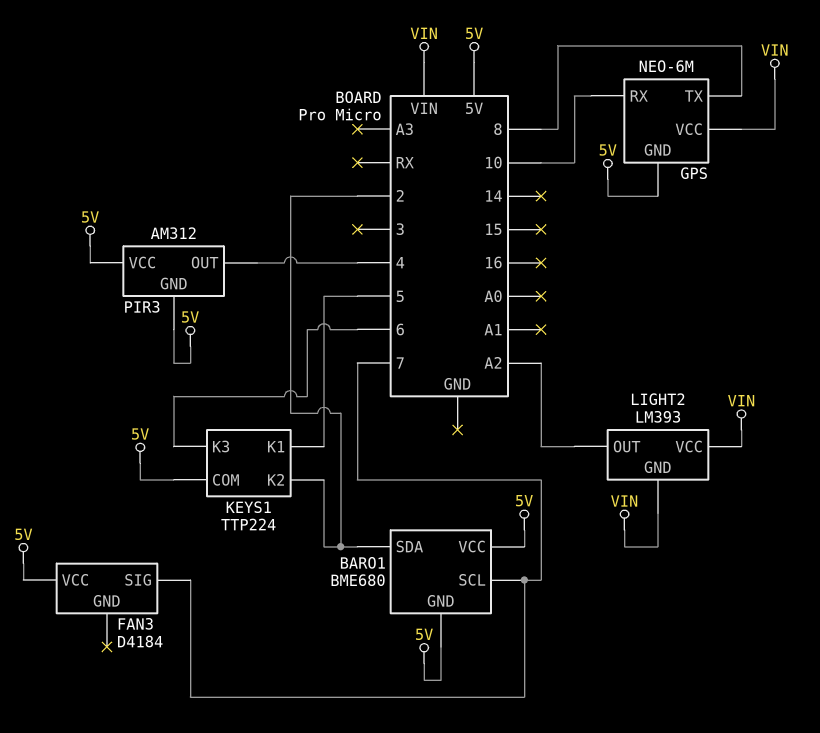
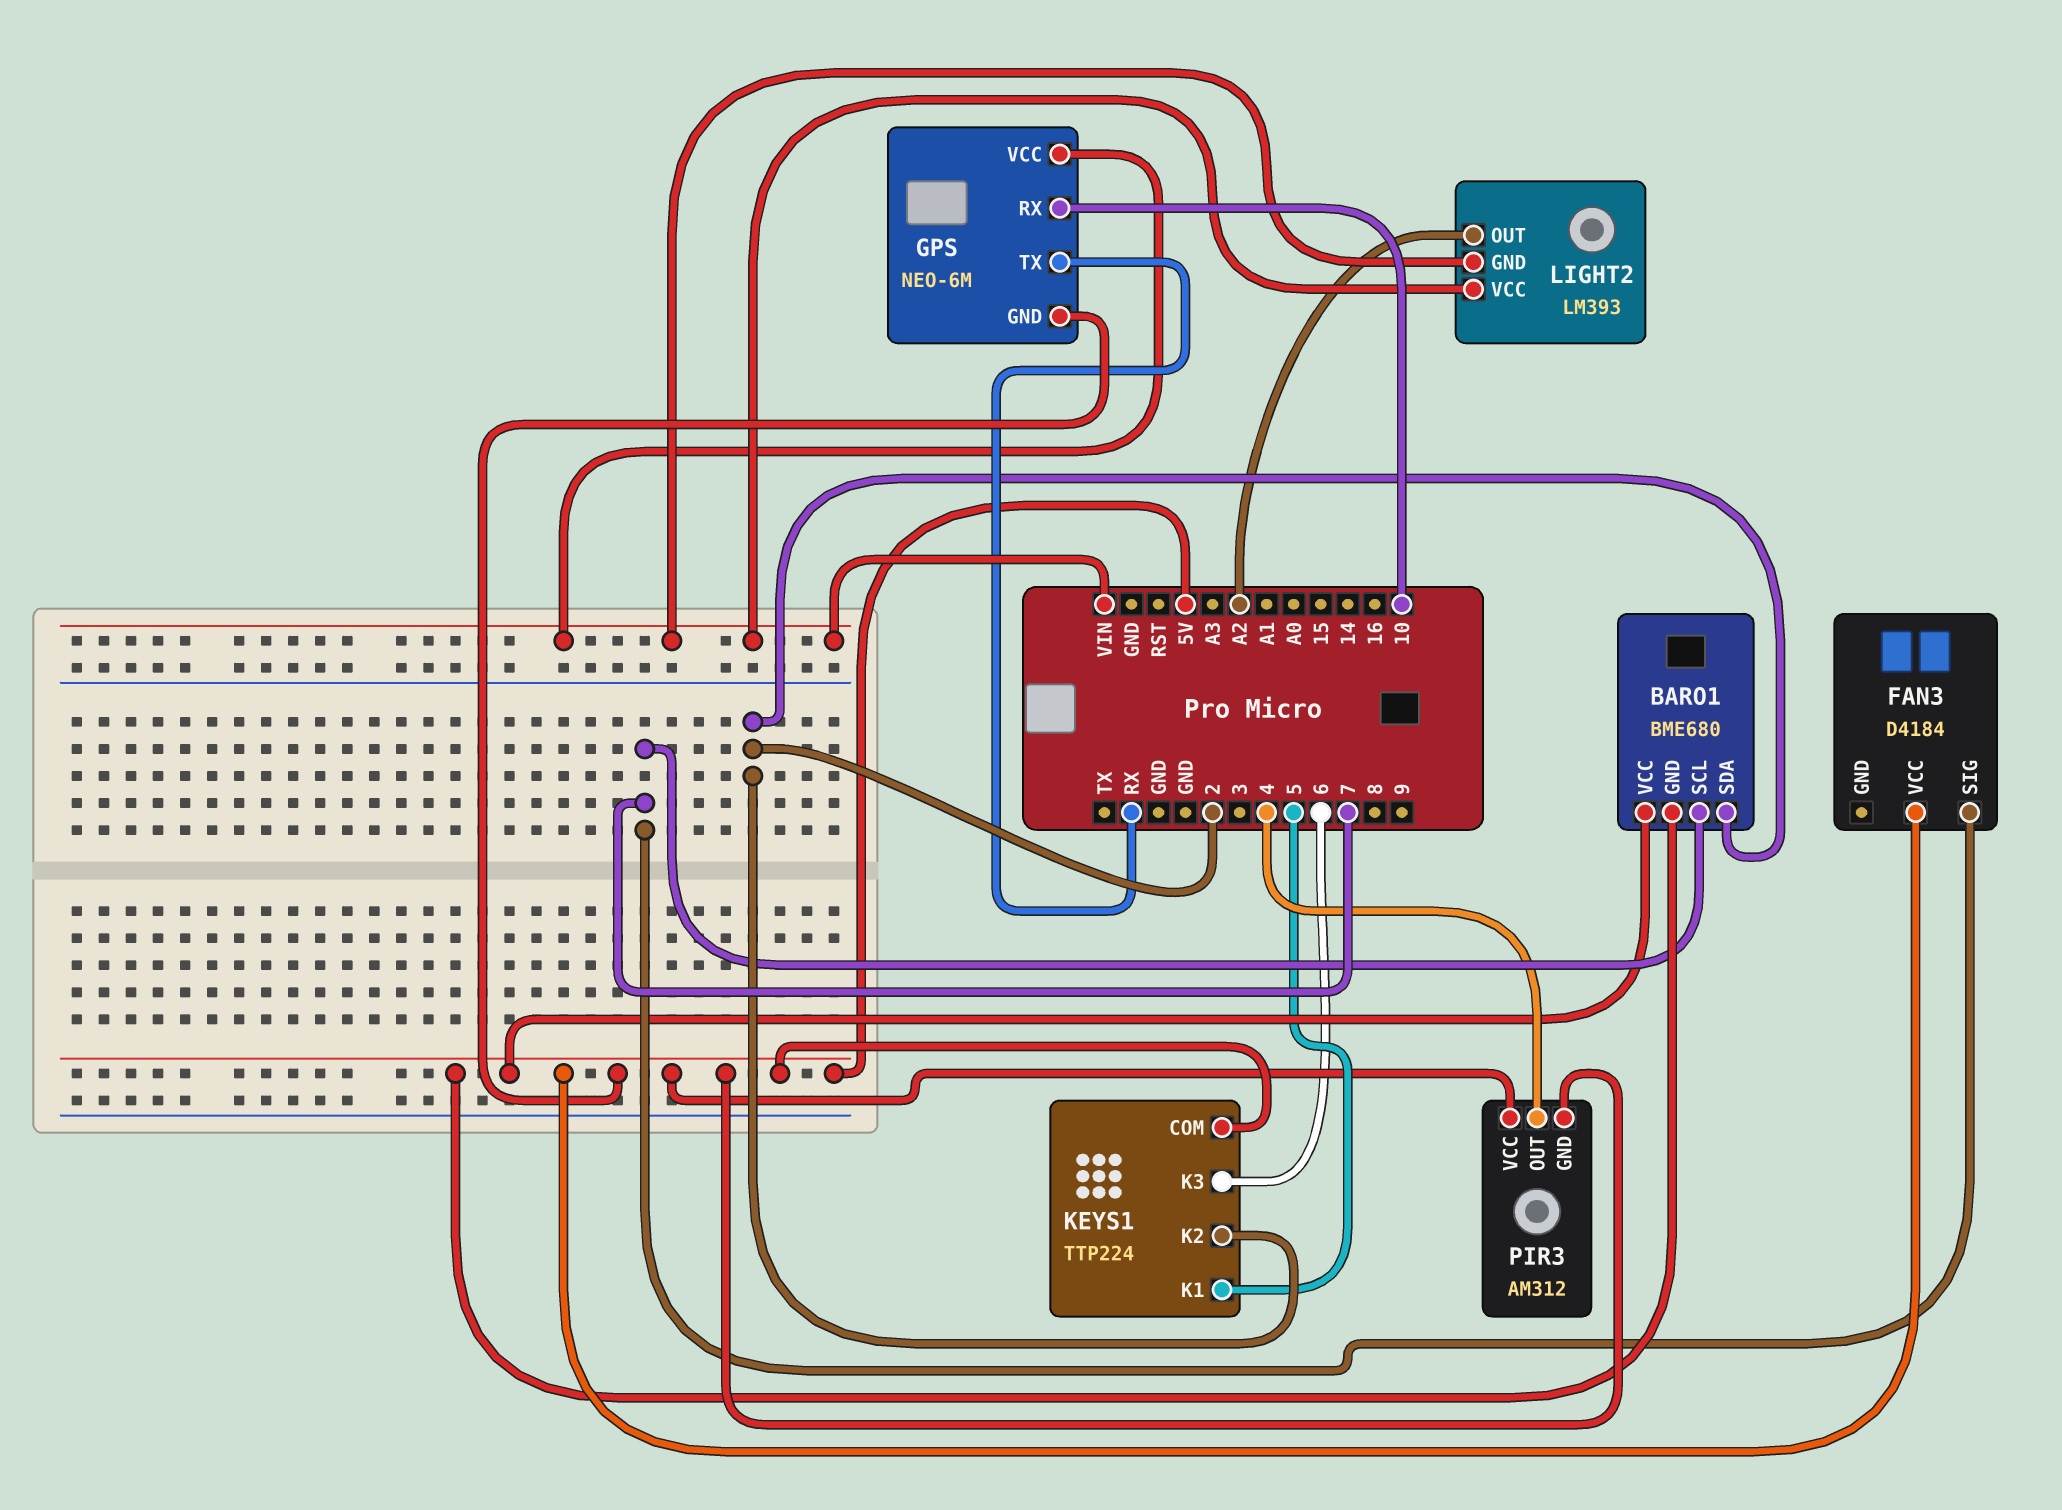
GPS pin TX: 8 -> RX

